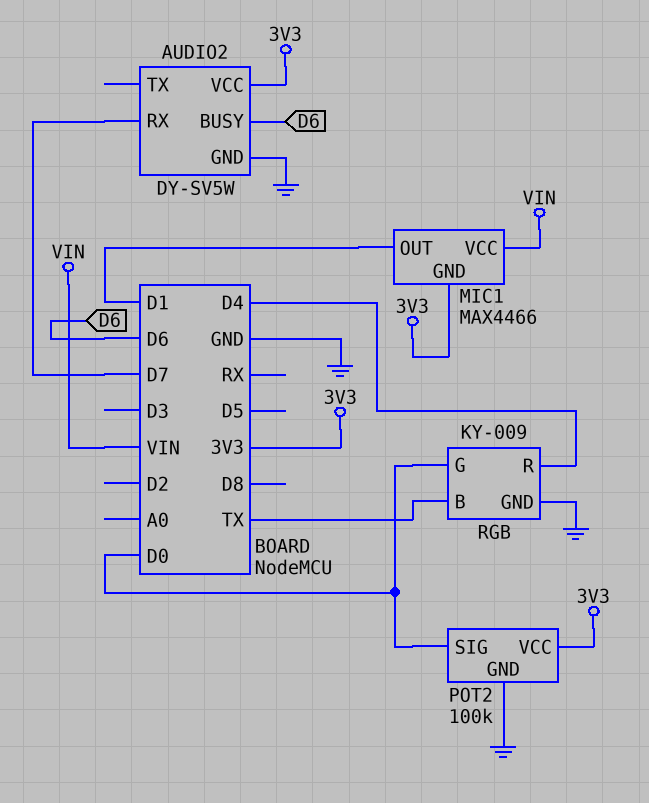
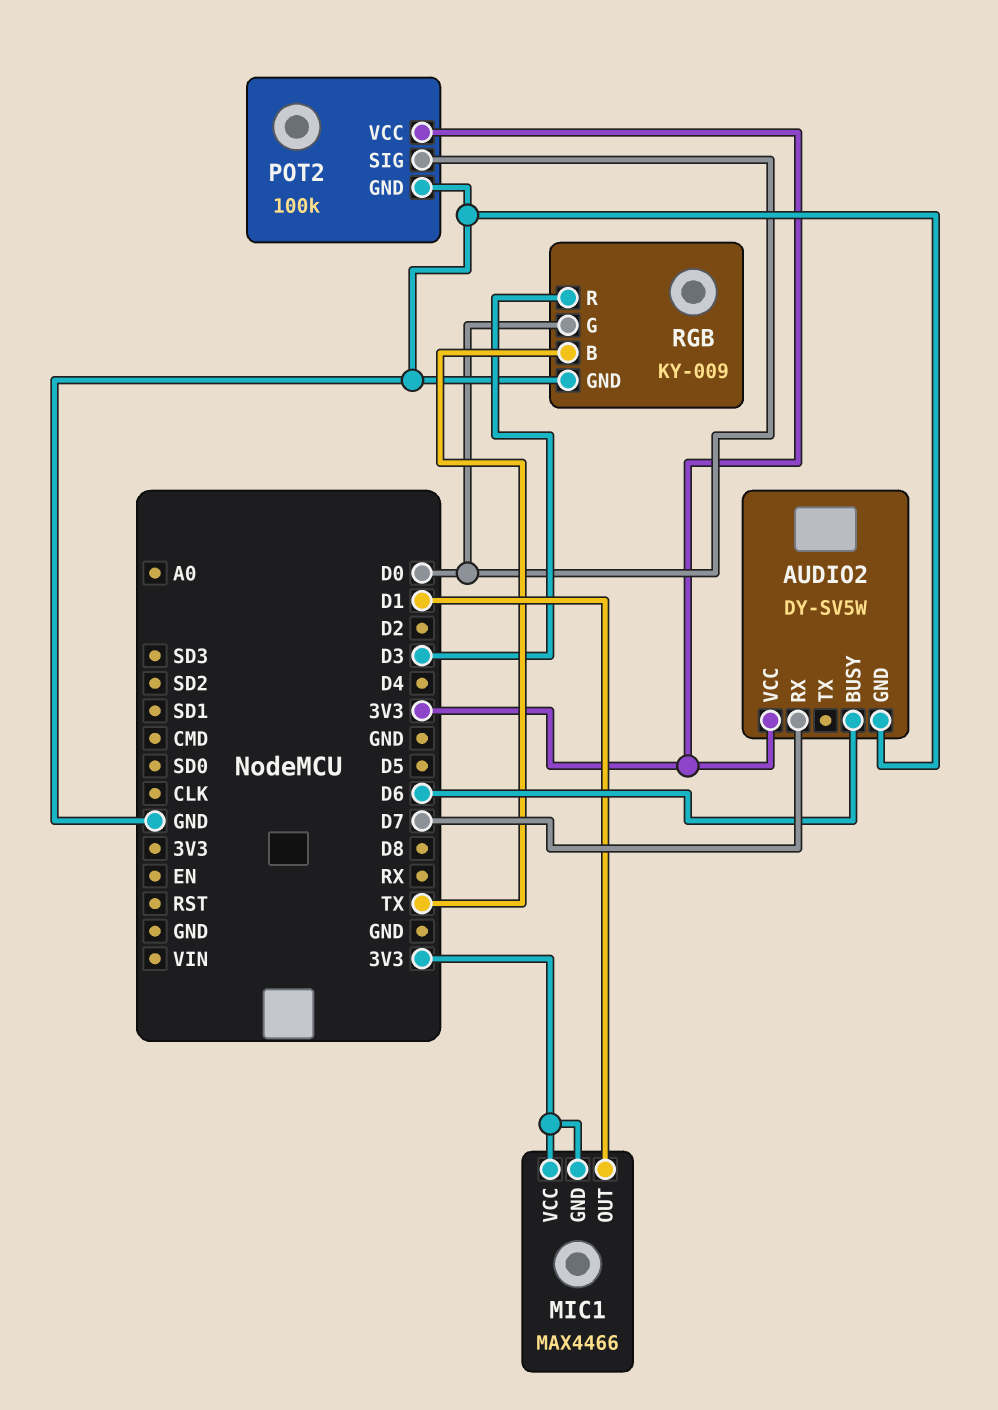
MIC1 pin VCC: VIN -> 3V3
RGB pin R: D4 -> D3

